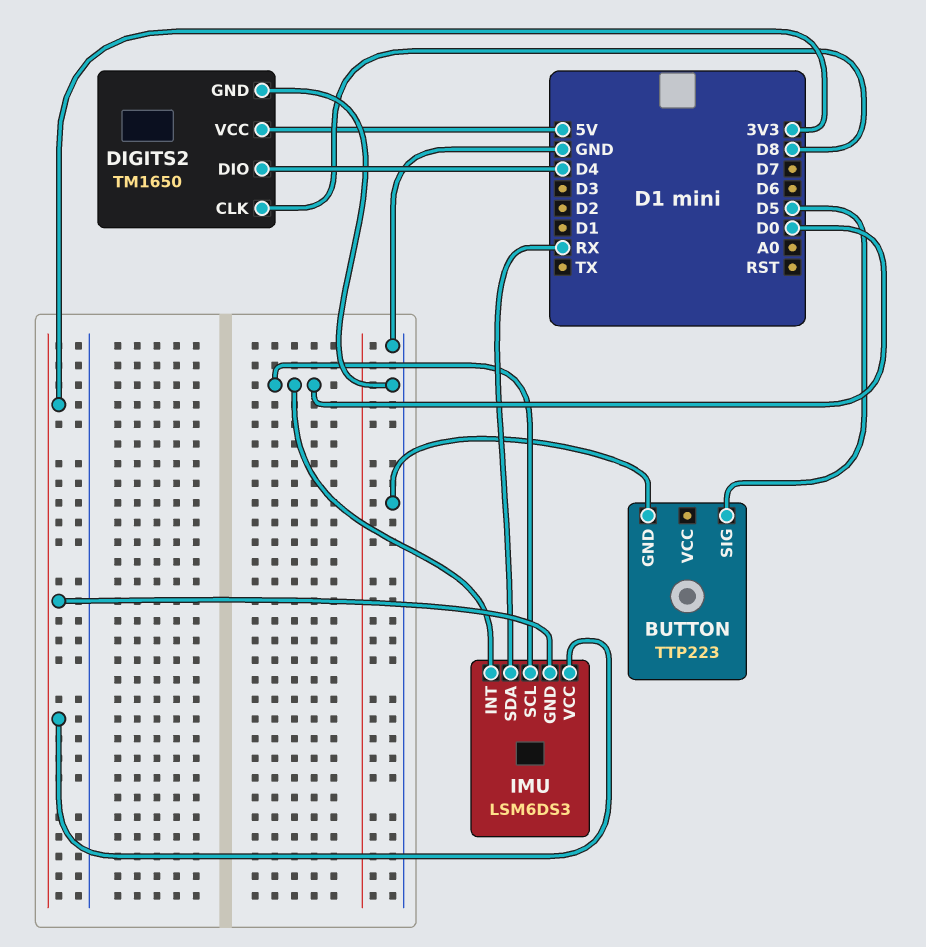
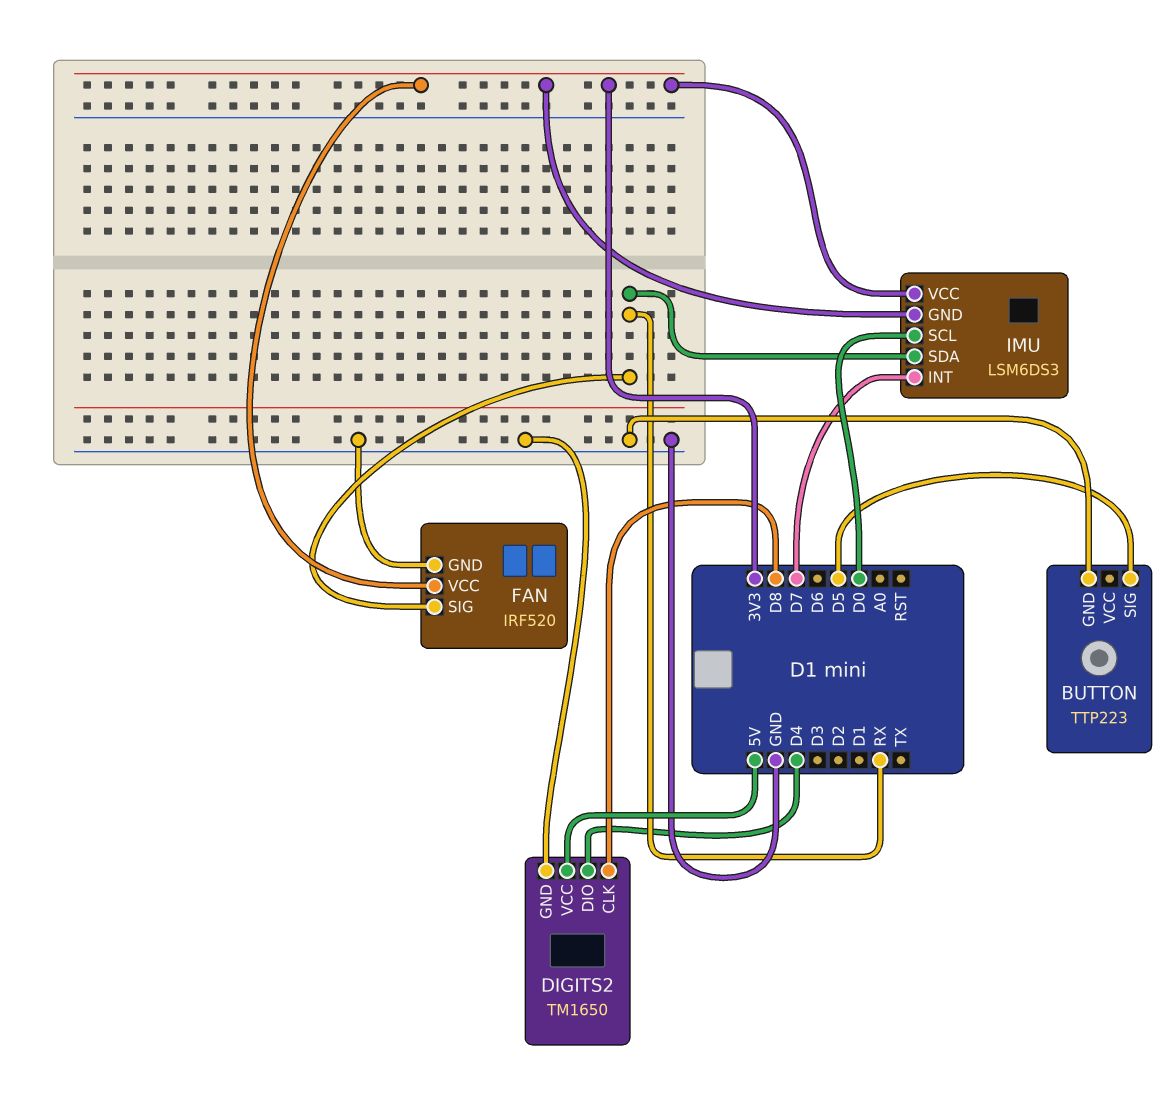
FAN: none -> IRF520
FAN pin GND: none -> GND
FAN pin SIG: none -> RX
FAN pin VCC: none -> 3V3
IMU pin INT: D0 -> D7

